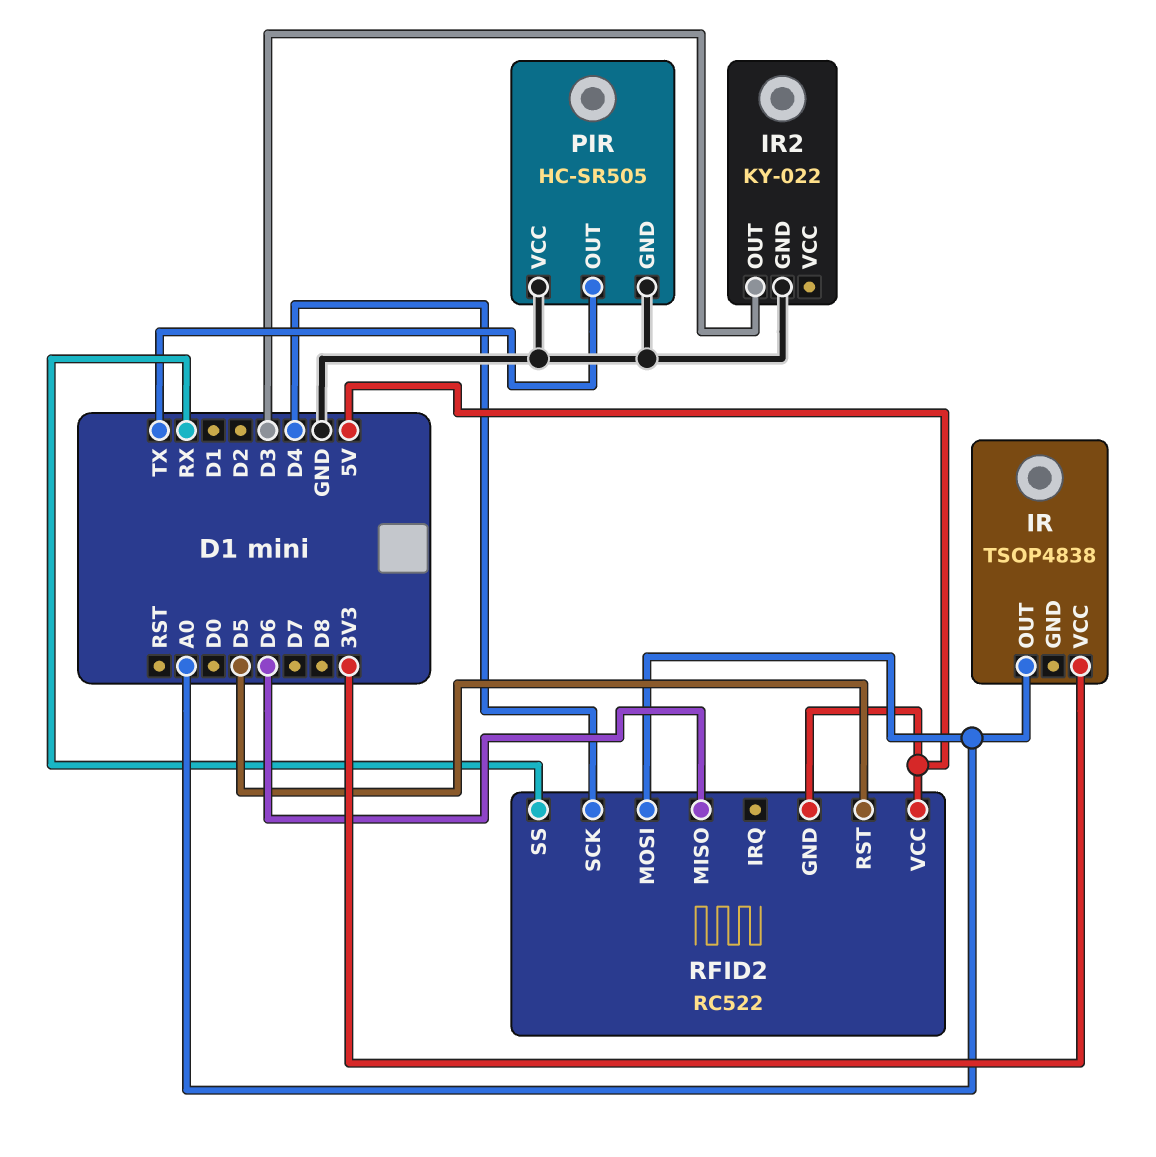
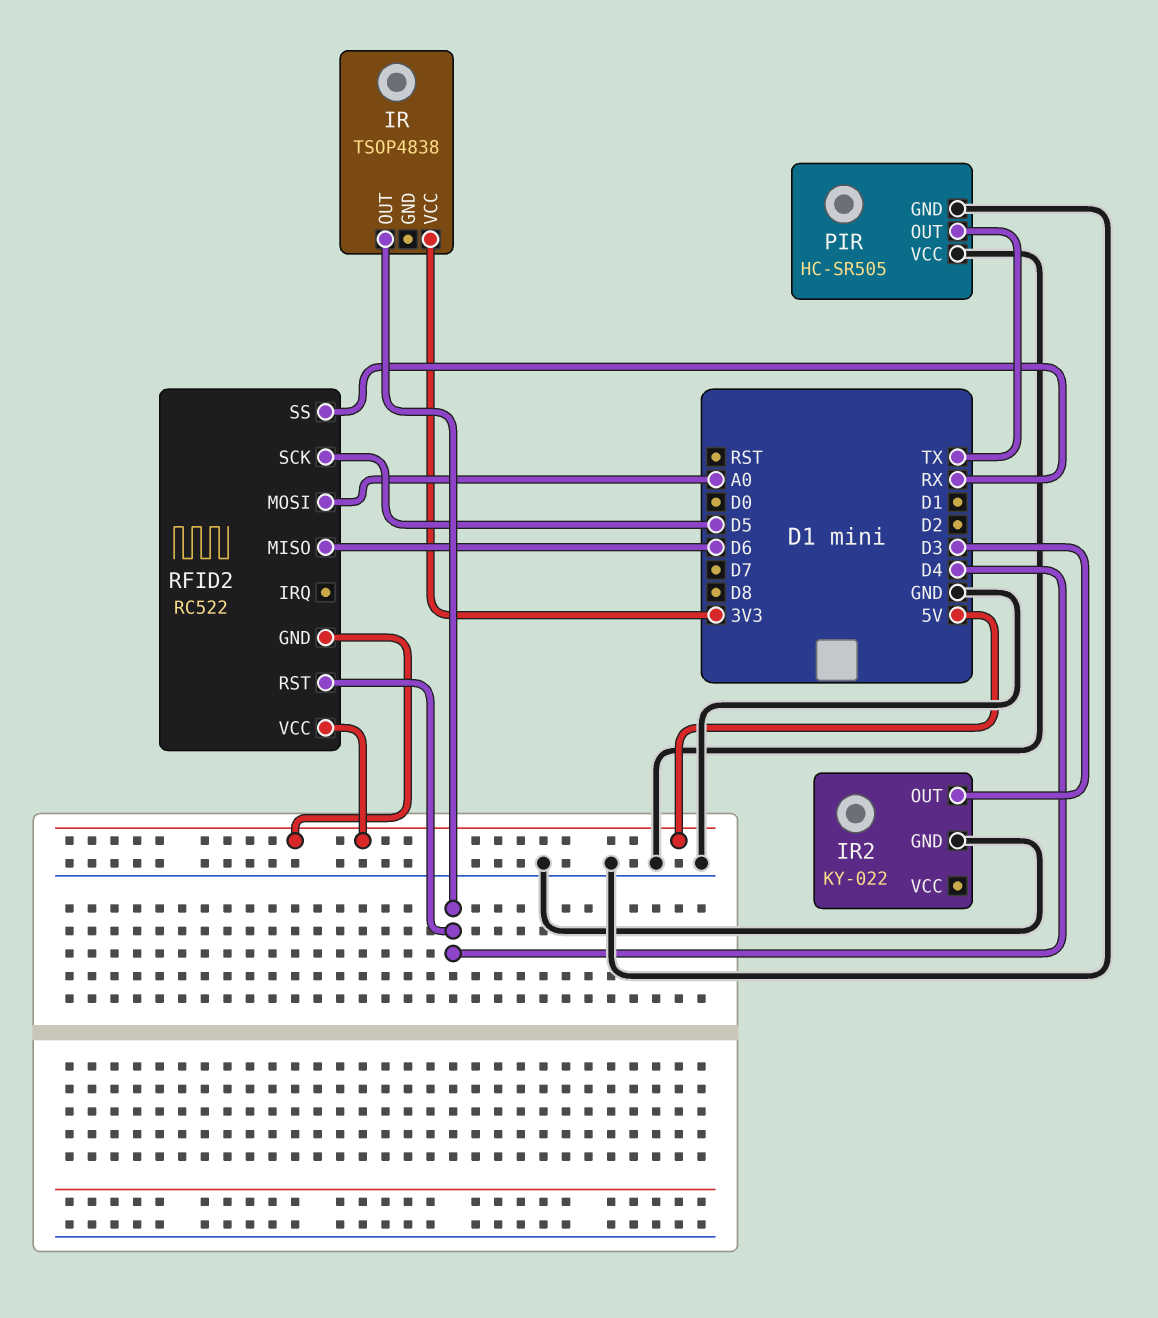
IR pin OUT: A0 -> D4
RFID2 pin RST: D5 -> D4
RFID2 pin SCK: D4 -> D5

